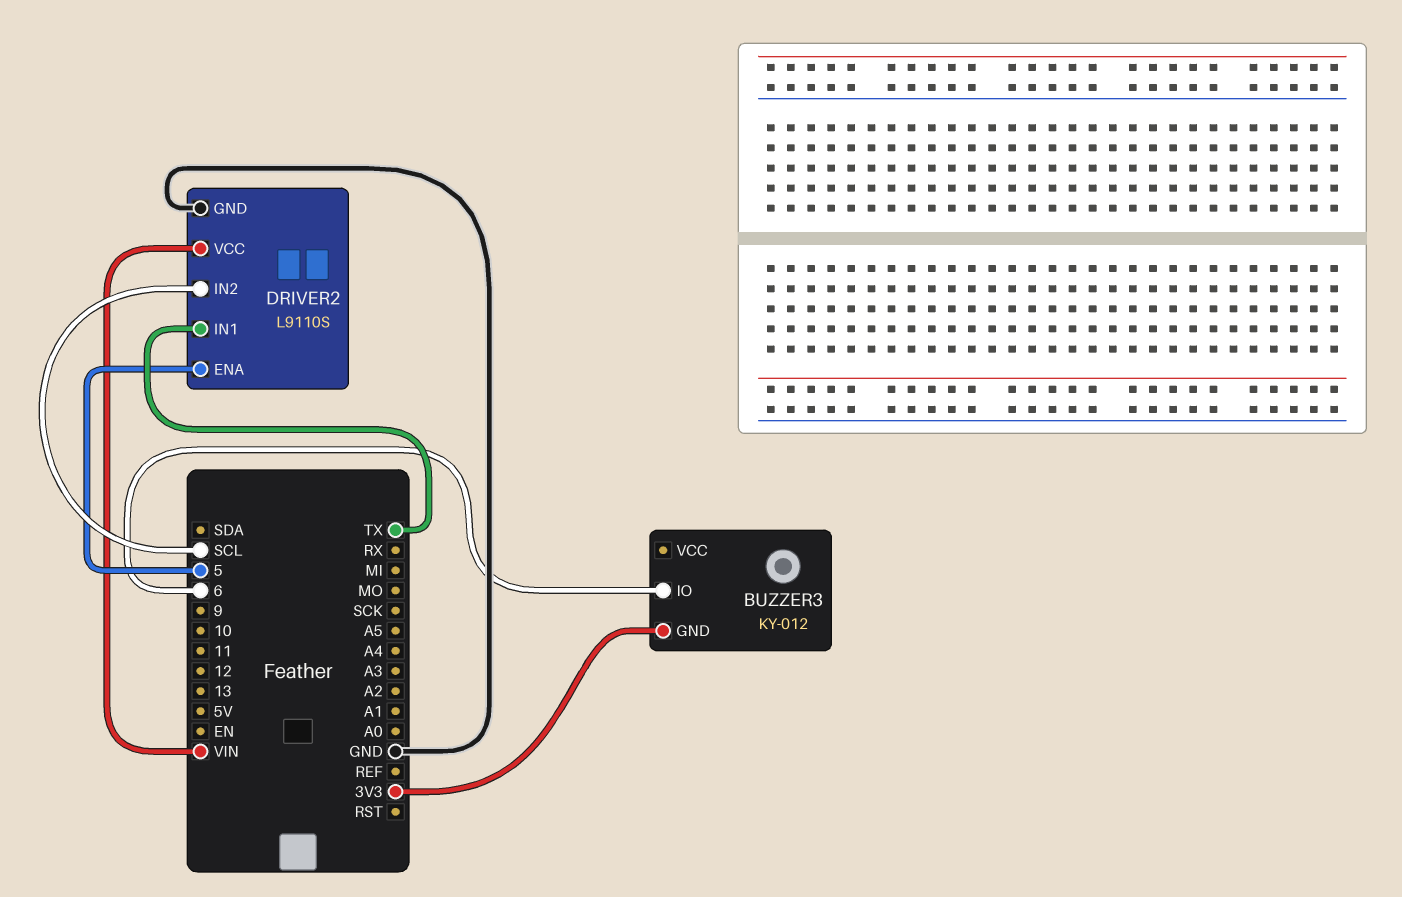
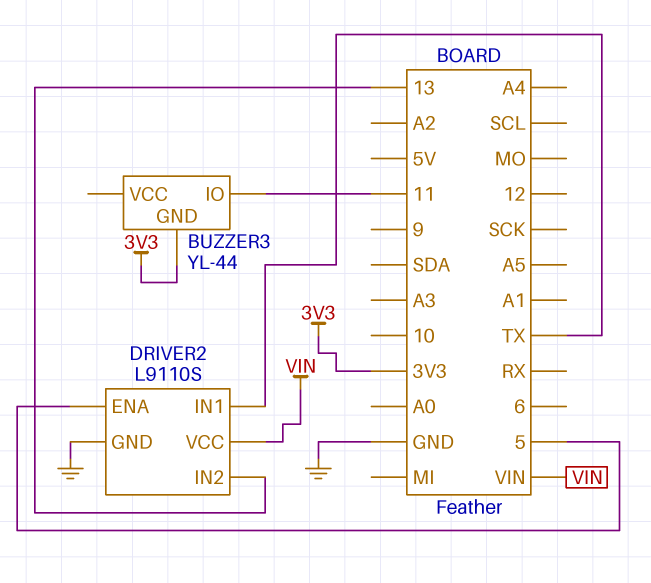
BUZZER3: KY-012 -> YL-44
BUZZER3 pin IO: 6 -> 11
DRIVER2 pin IN2: SCL -> 13

